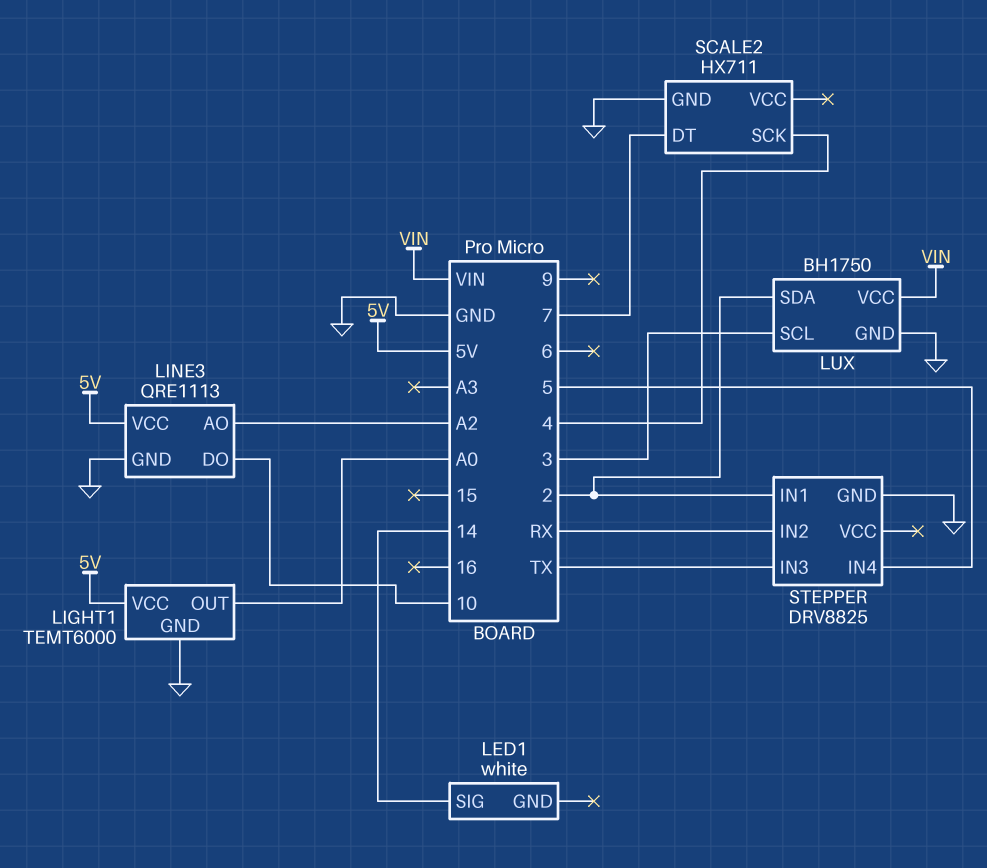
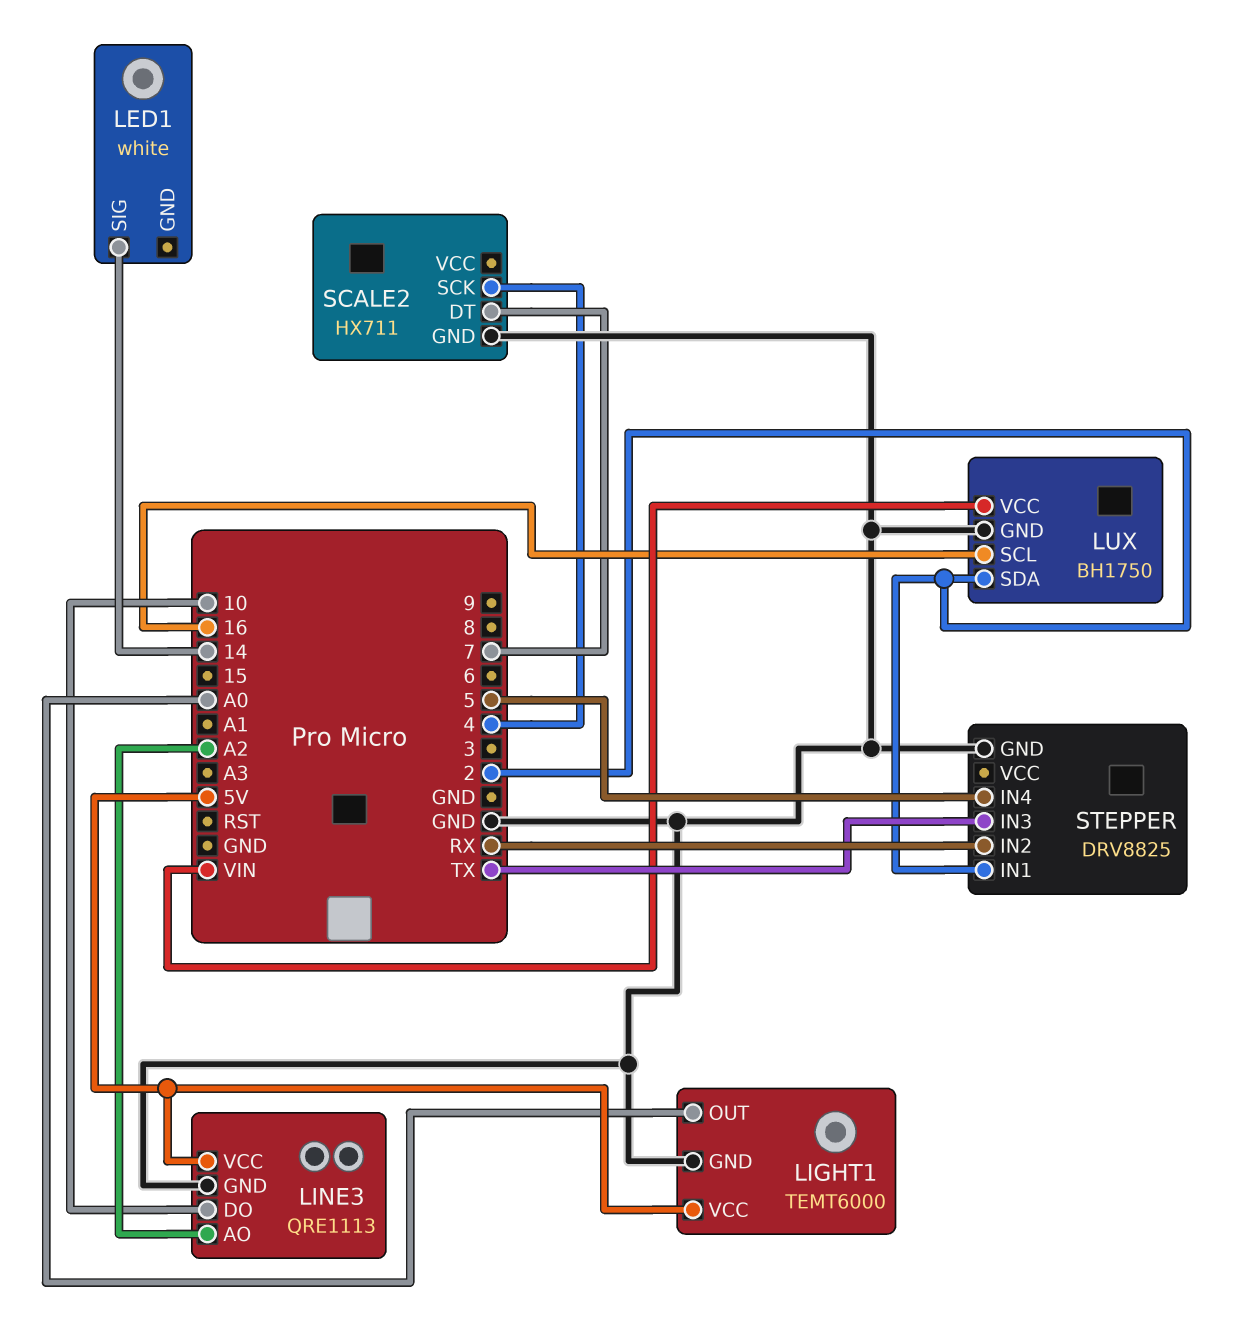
LUX pin SCL: 3 -> 16

